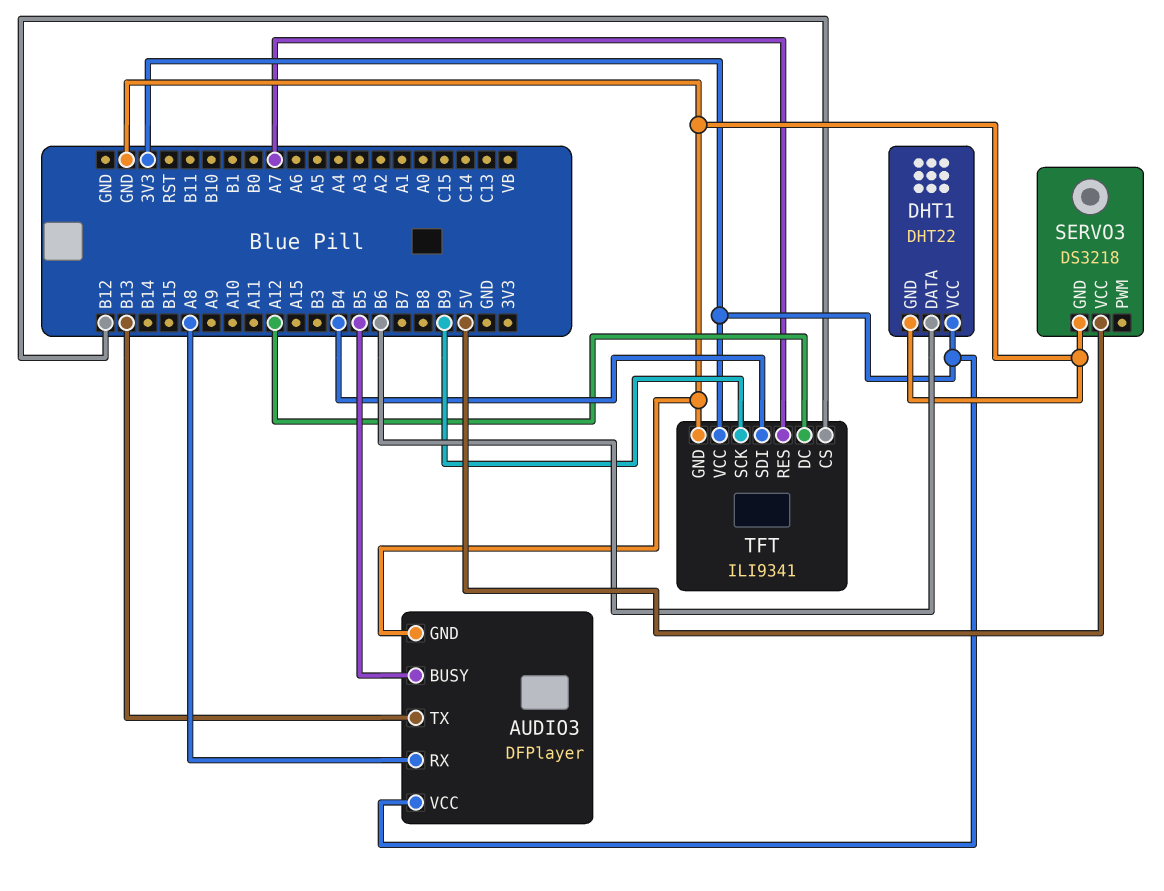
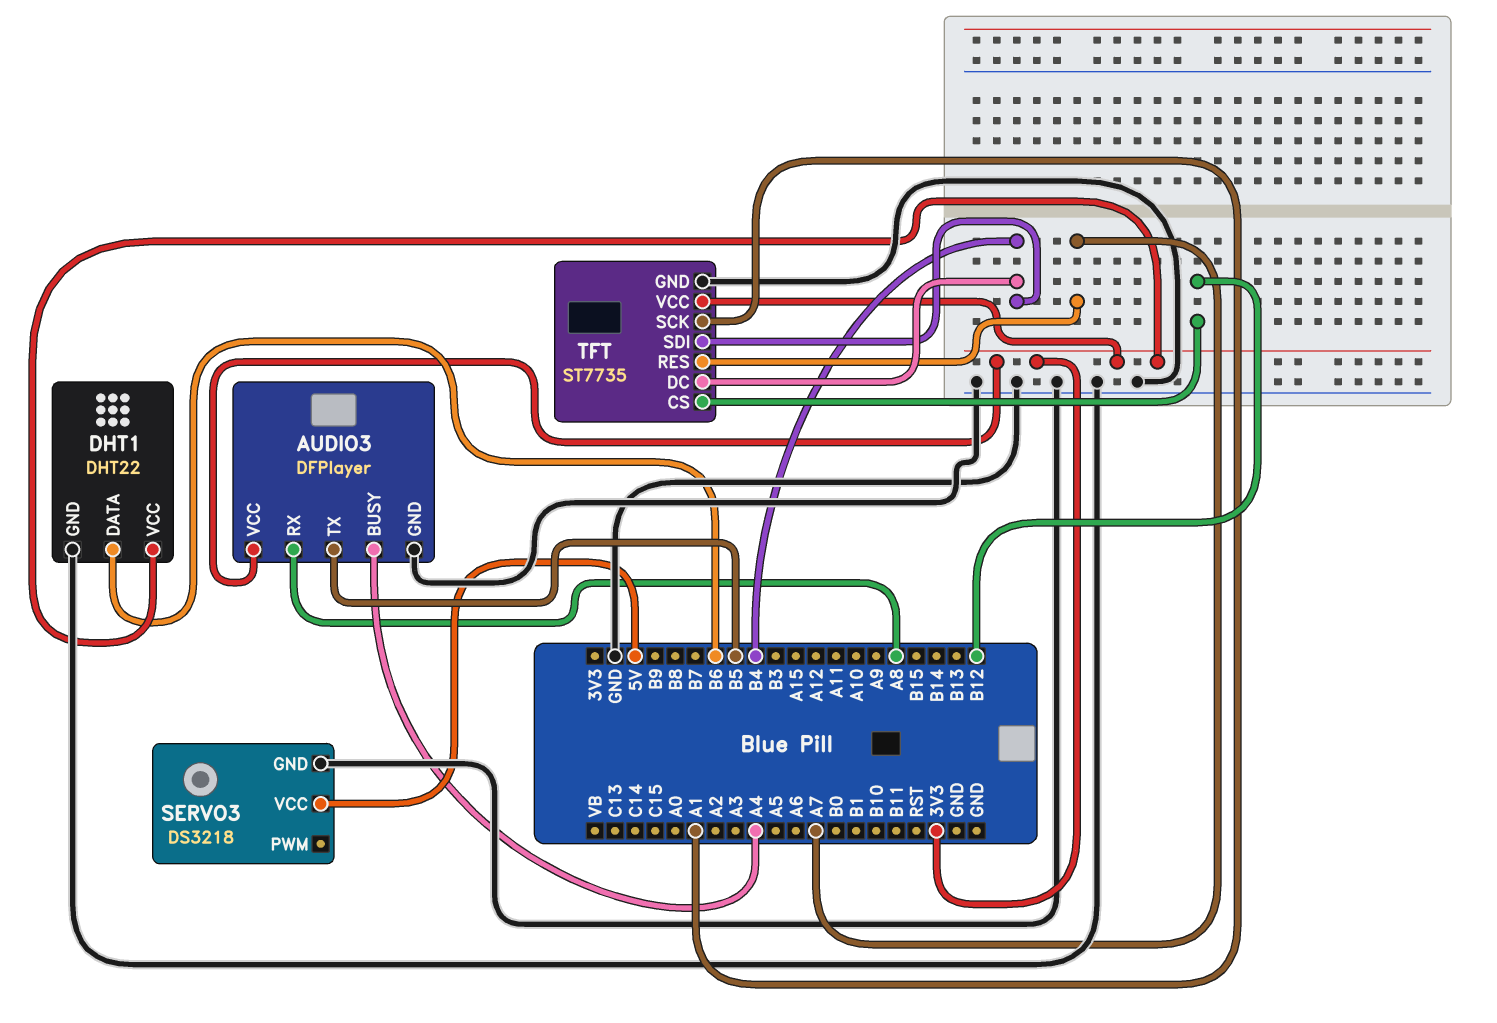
AUDIO3 pin BUSY: B5 -> A4
AUDIO3 pin TX: B13 -> B5
TFT: ILI9341 -> ST7735
TFT pin DC: A12 -> B4
TFT pin SCK: B9 -> A1

